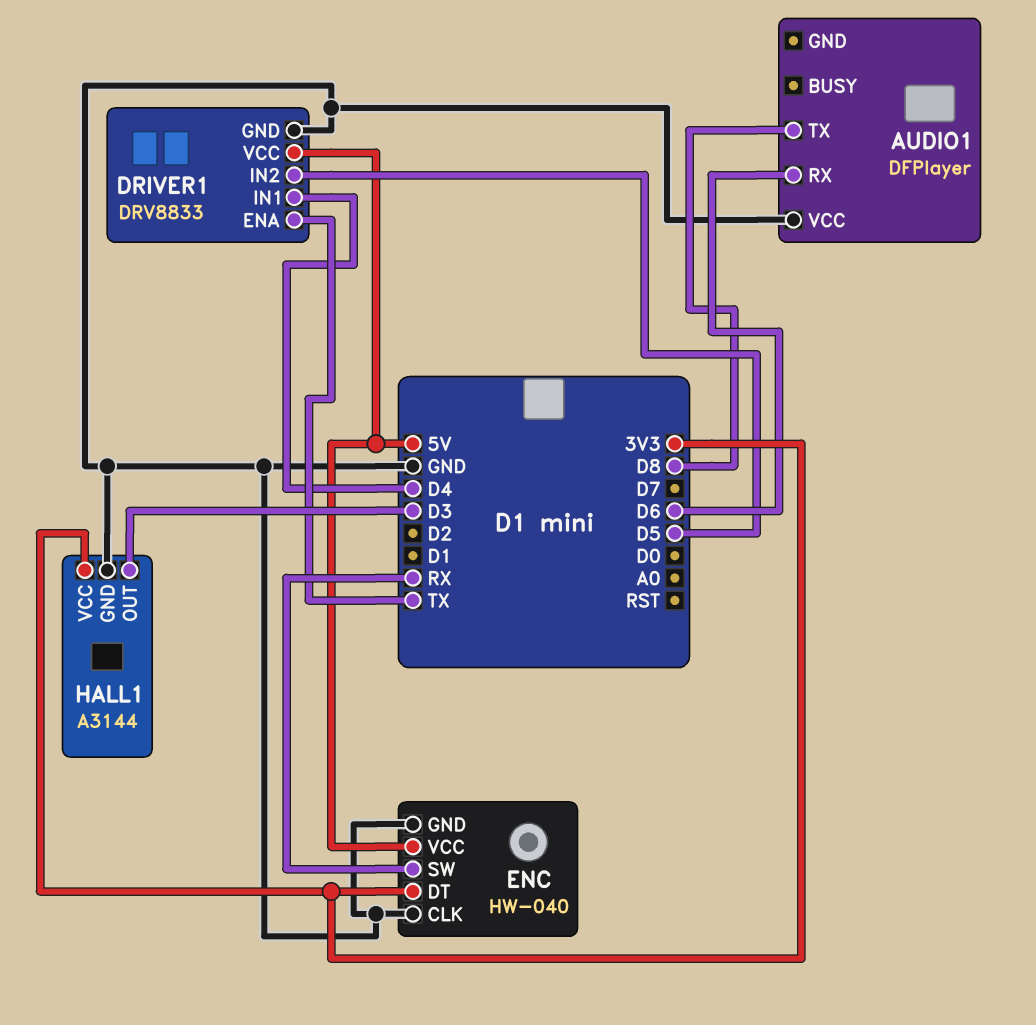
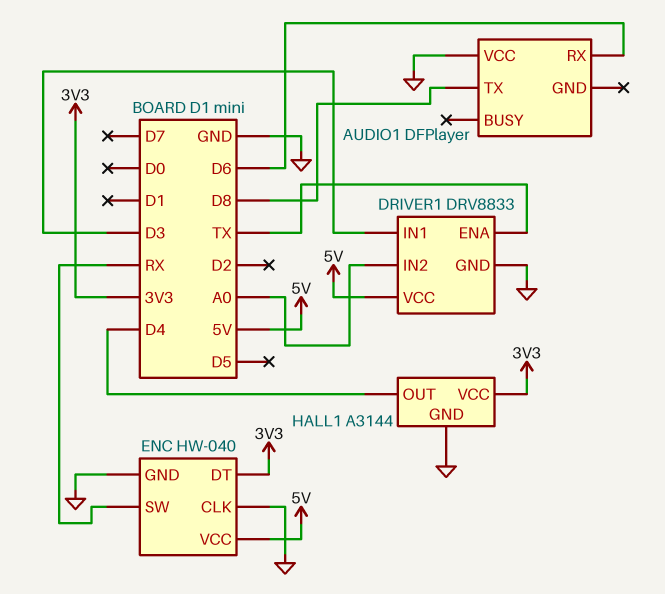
DRIVER1 pin IN1: D4 -> D3
DRIVER1 pin IN2: D5 -> A0
HALL1 pin OUT: D3 -> D4

